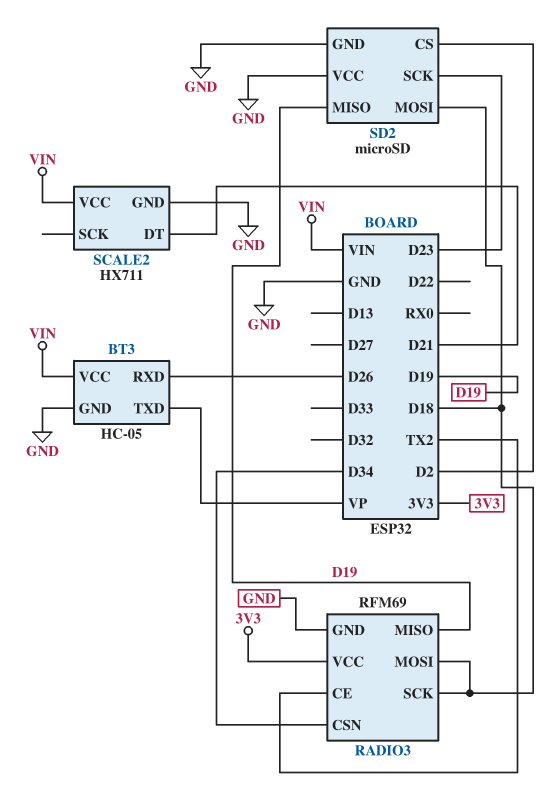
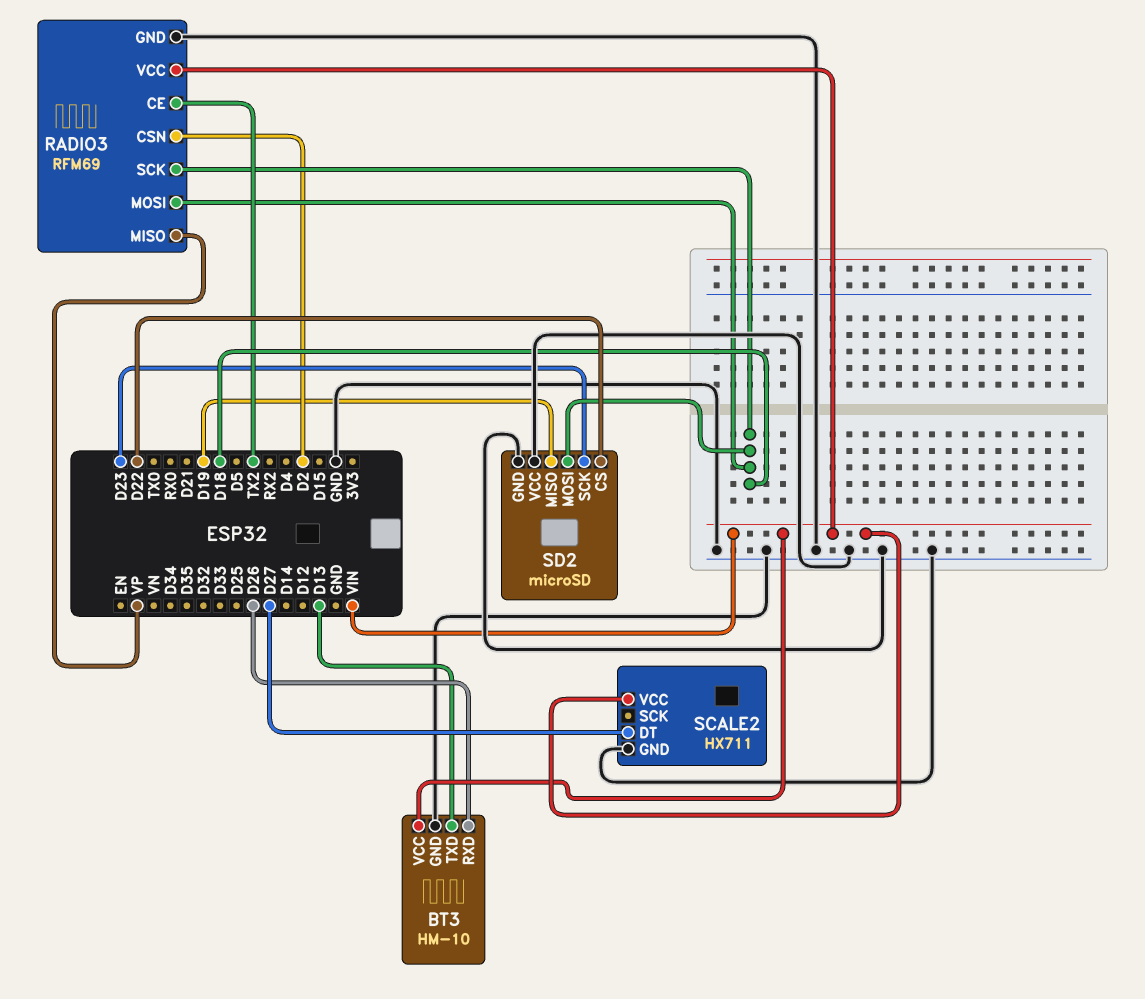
BT3: HC-05 -> HM-10
BT3 pin TXD: VP -> D13
RADIO3 pin CSN: D34 -> D2
RADIO3 pin MISO: D19 -> VP
RADIO3 pin VCC: 3V3 -> VIN
SCALE2 pin DT: D21 -> D27
SD2 pin CS: D2 -> D22

